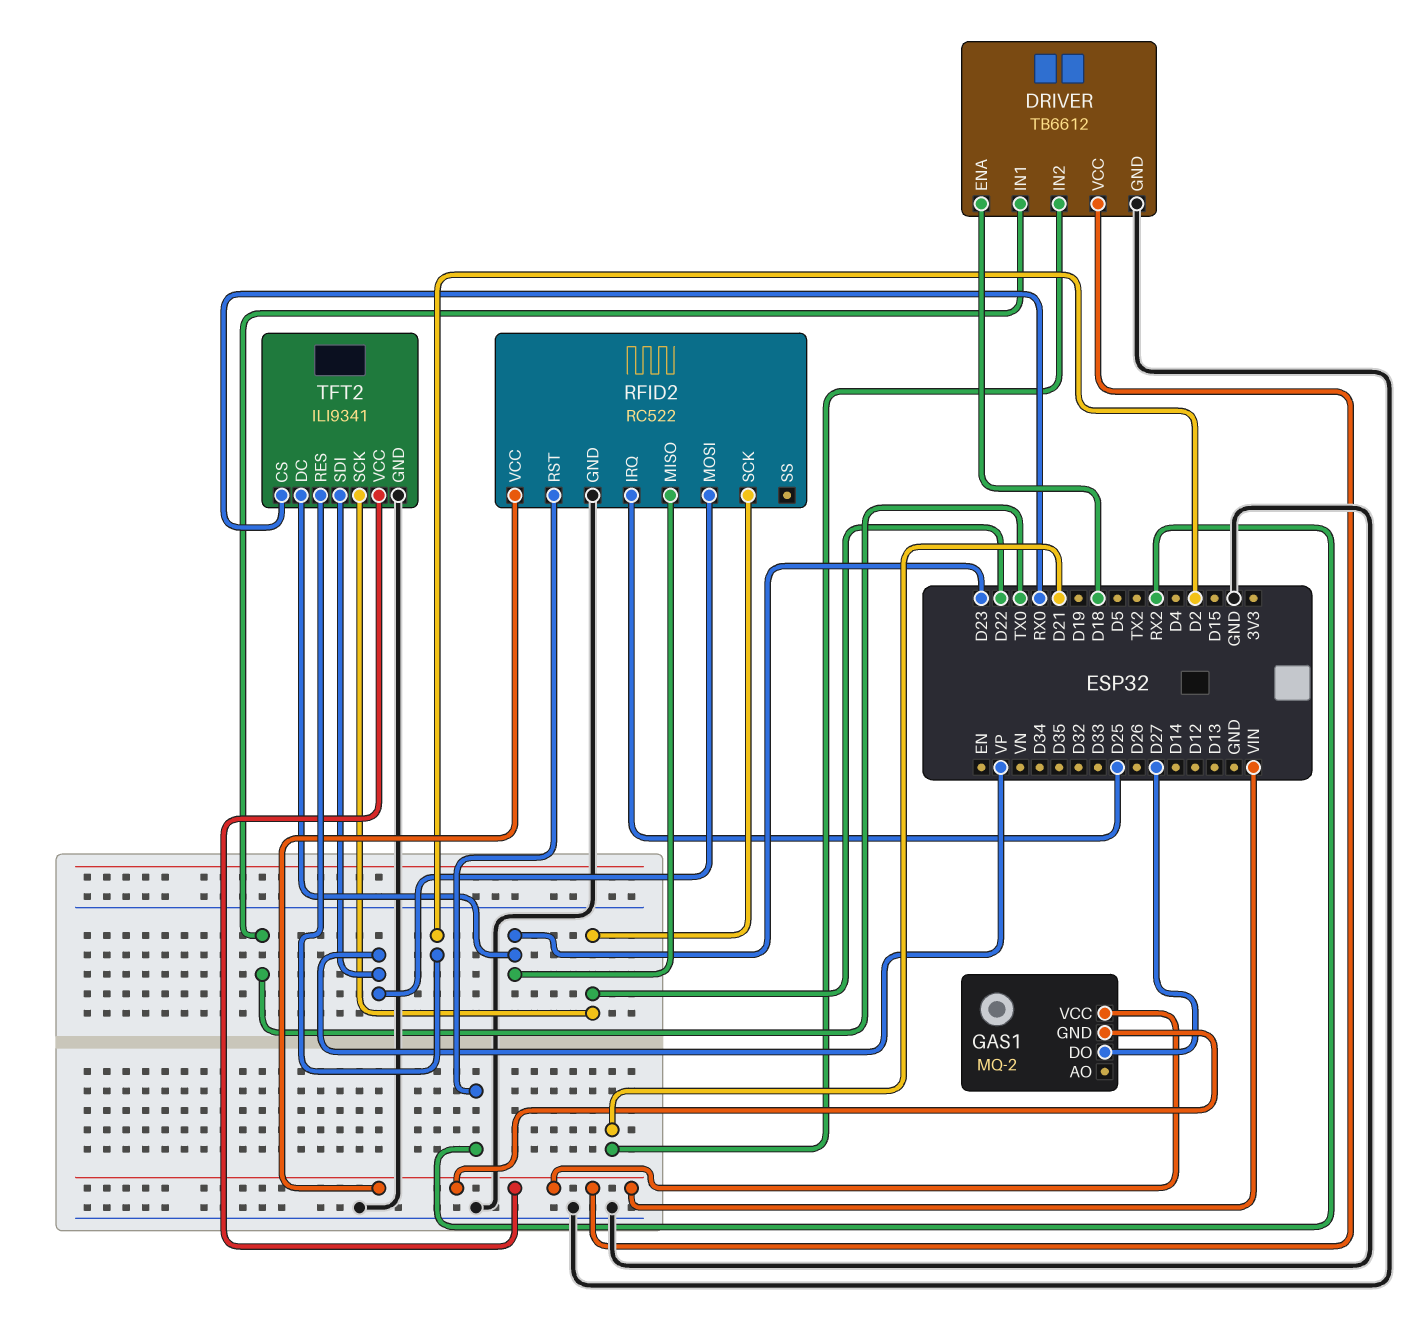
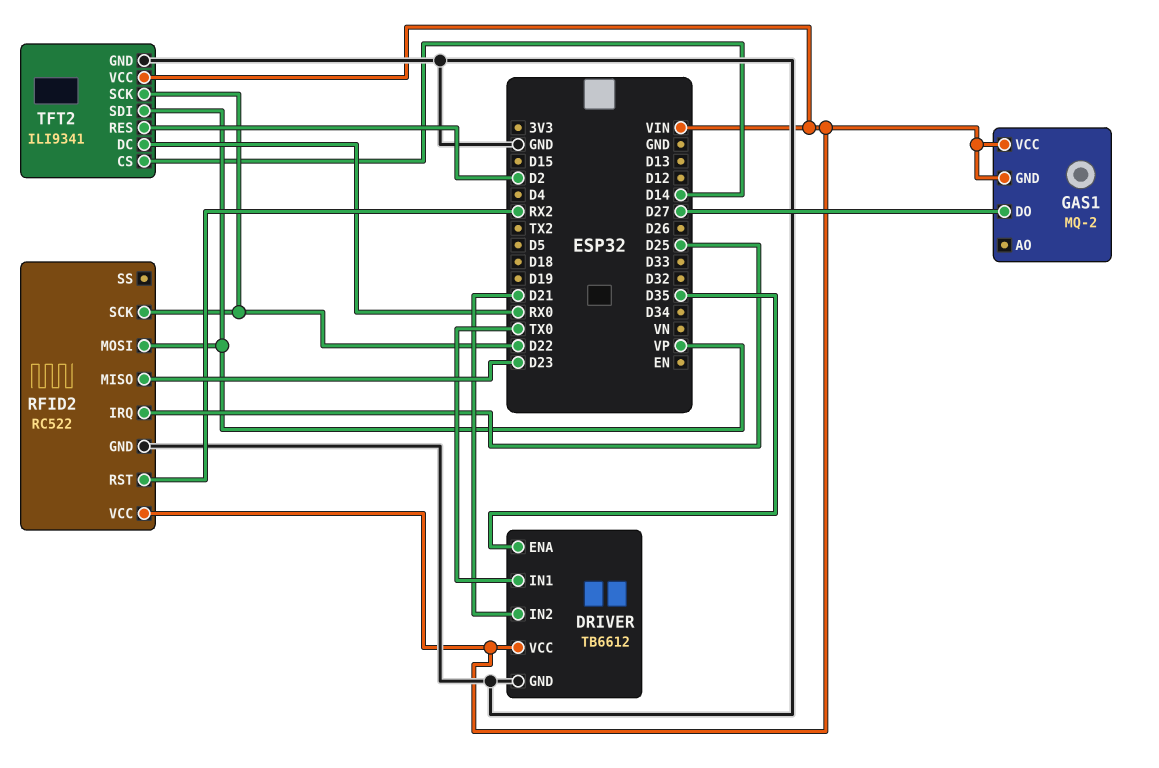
DRIVER pin ENA: D18 -> D35
TFT2 pin CS: RX0 -> D14
TFT2 pin DC: D23 -> RX0

